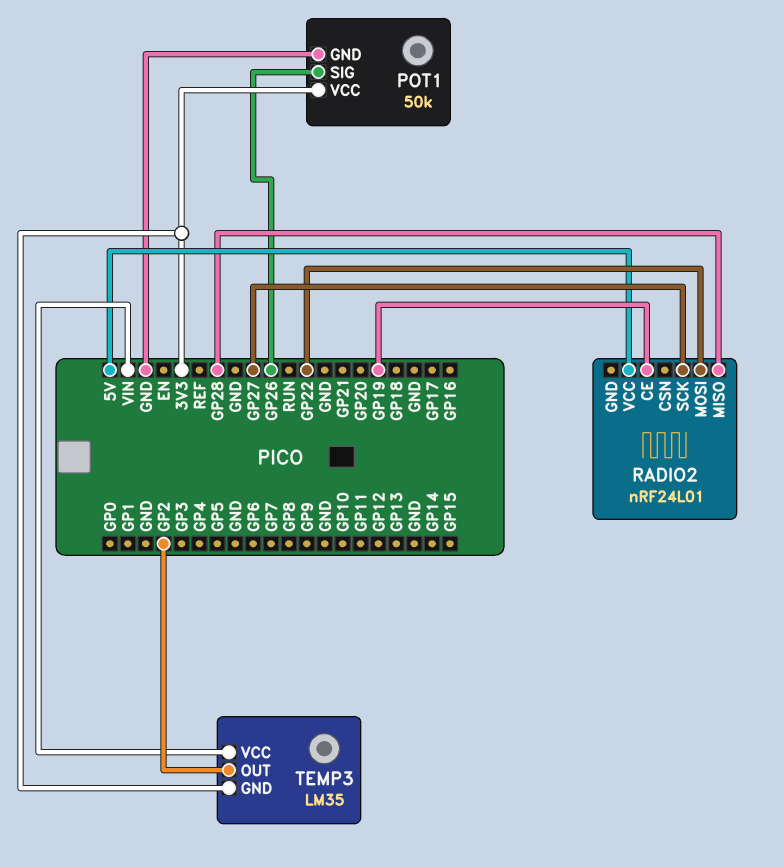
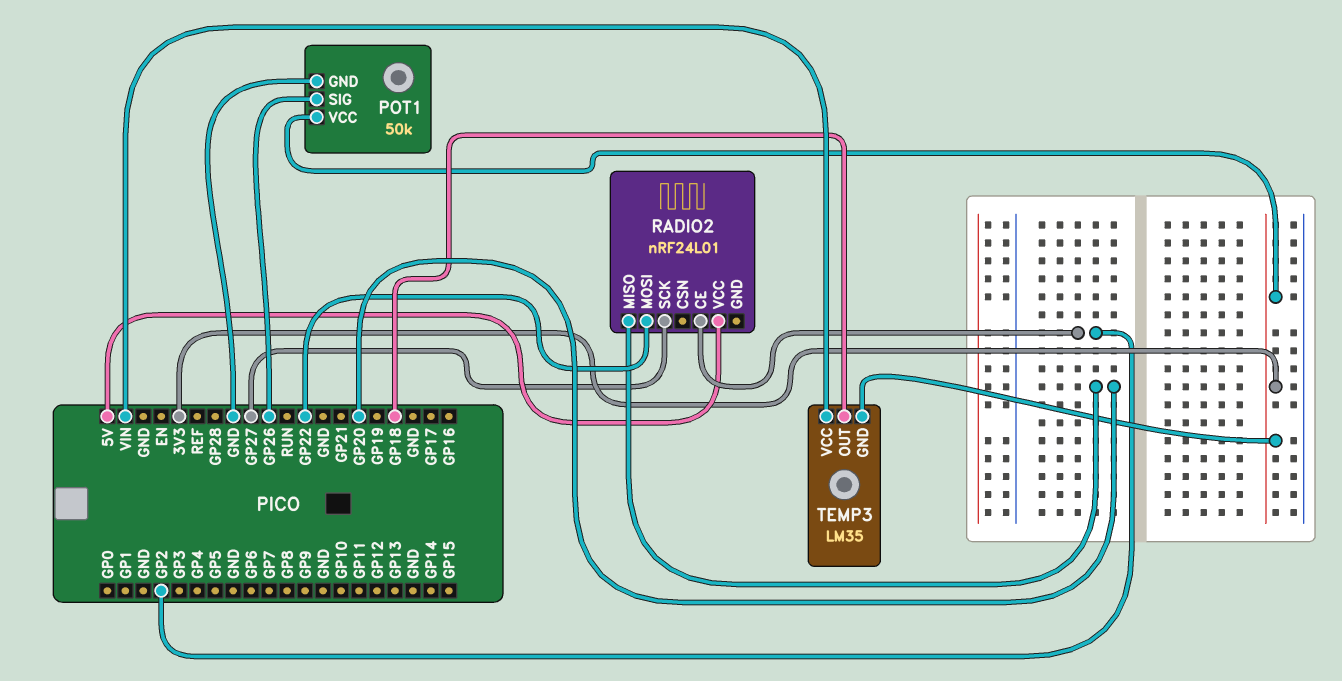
RADIO2 pin CE: GP19 -> GP2
RADIO2 pin MISO: GP28 -> GP20
TEMP3 pin OUT: GP2 -> GP18

